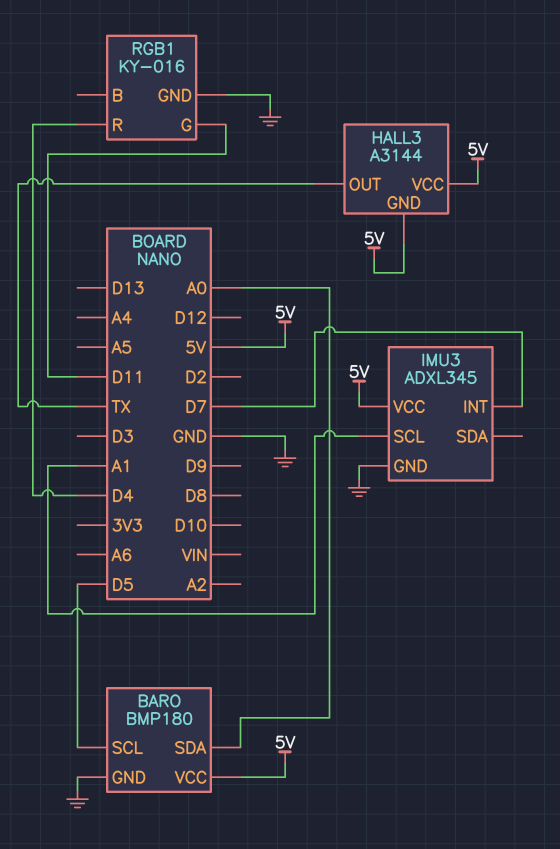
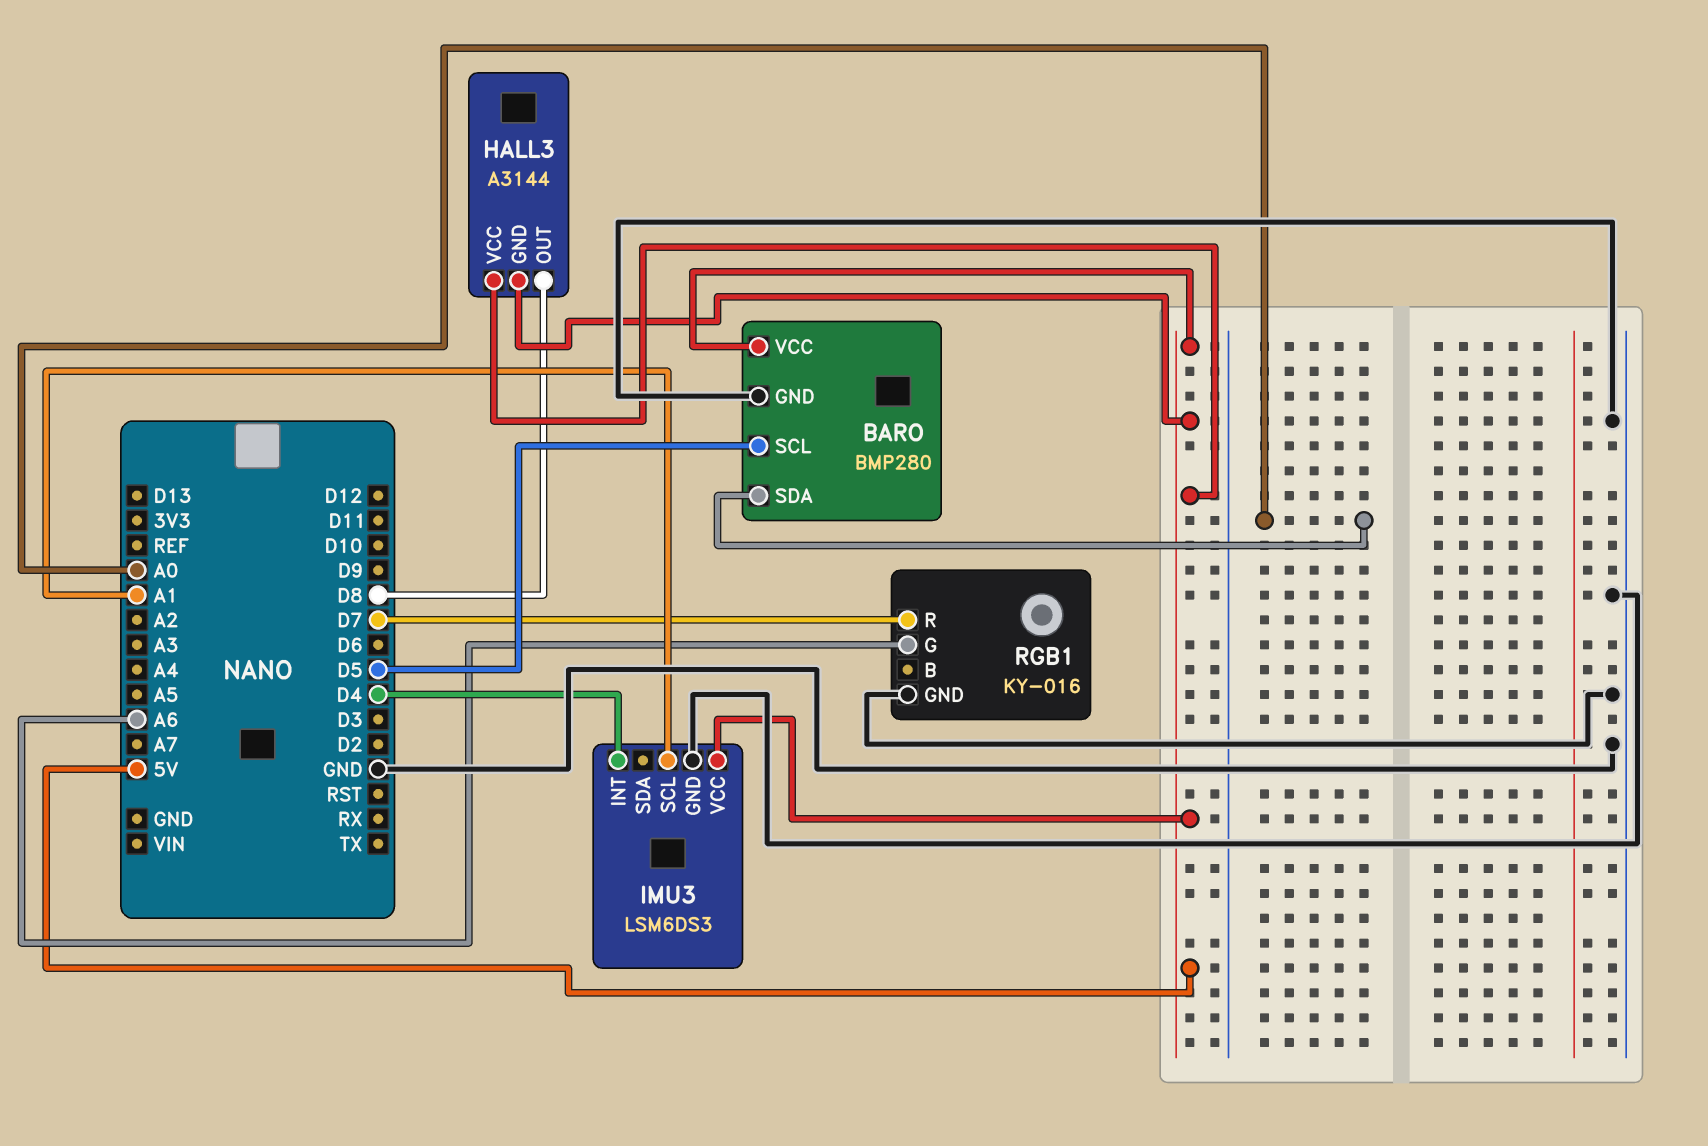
BARO: BMP180 -> BMP280
HALL3 pin OUT: TX -> D8
IMU3: ADXL345 -> LSM6DS3
IMU3 pin INT: D7 -> D4
RGB1 pin G: D11 -> A6
RGB1 pin R: D4 -> D7

